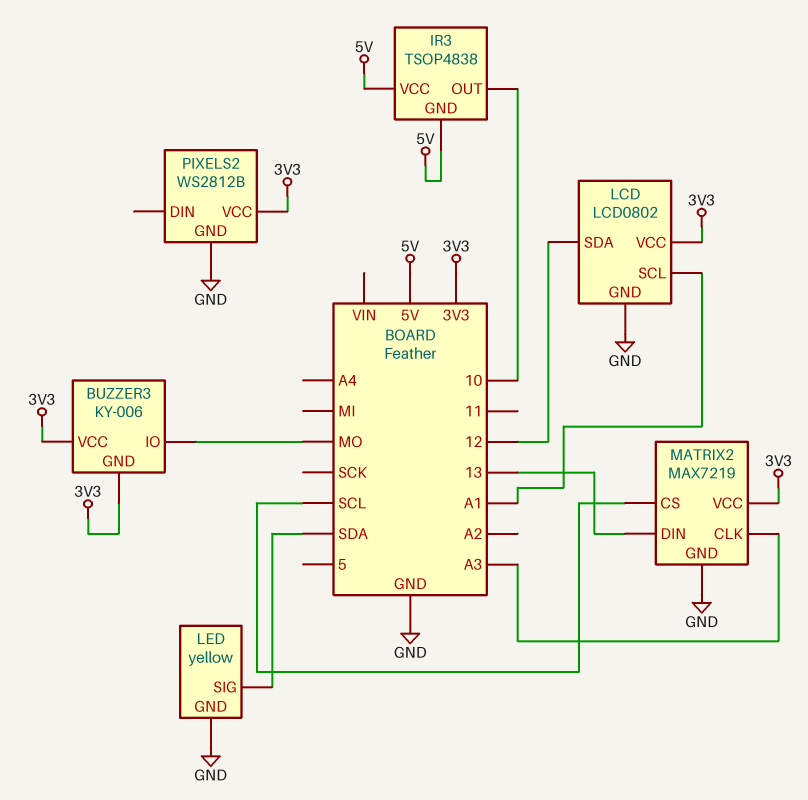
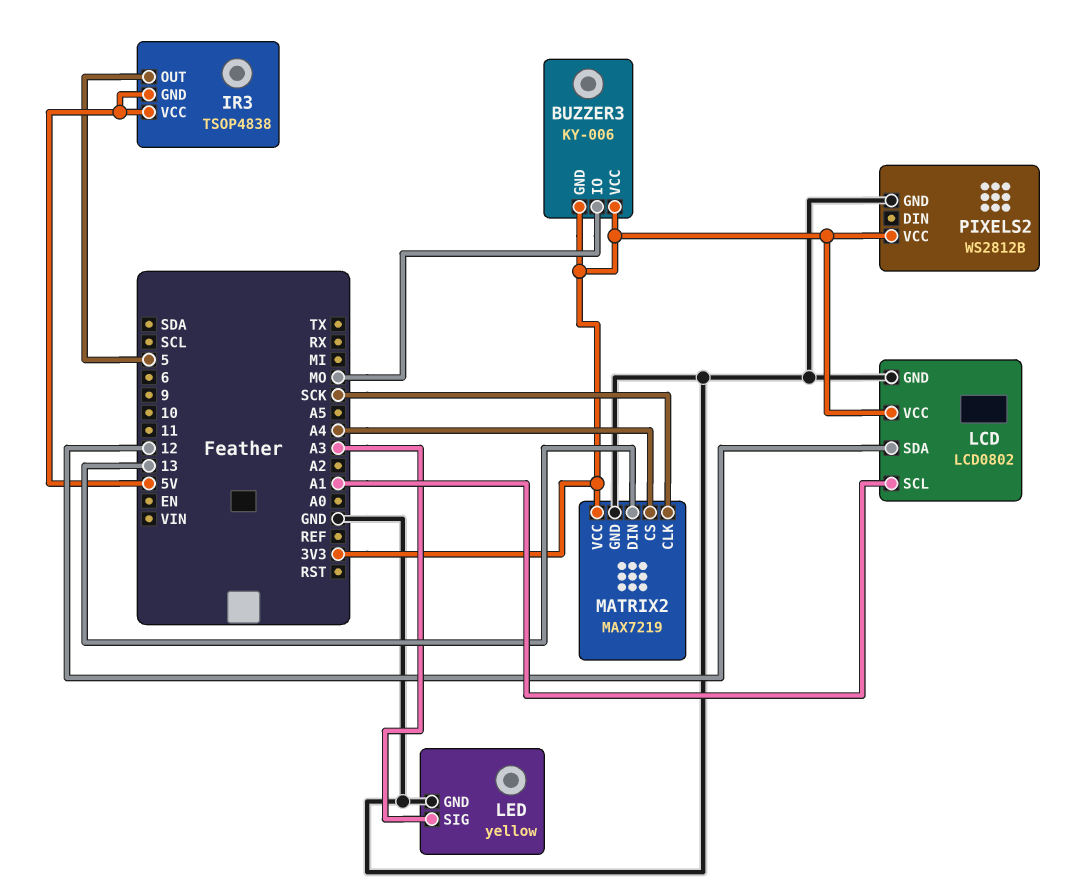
IR3 pin OUT: 10 -> 5
LED pin SIG: SDA -> A3
MATRIX2 pin CLK: A3 -> SCK
MATRIX2 pin CS: SCL -> A4

